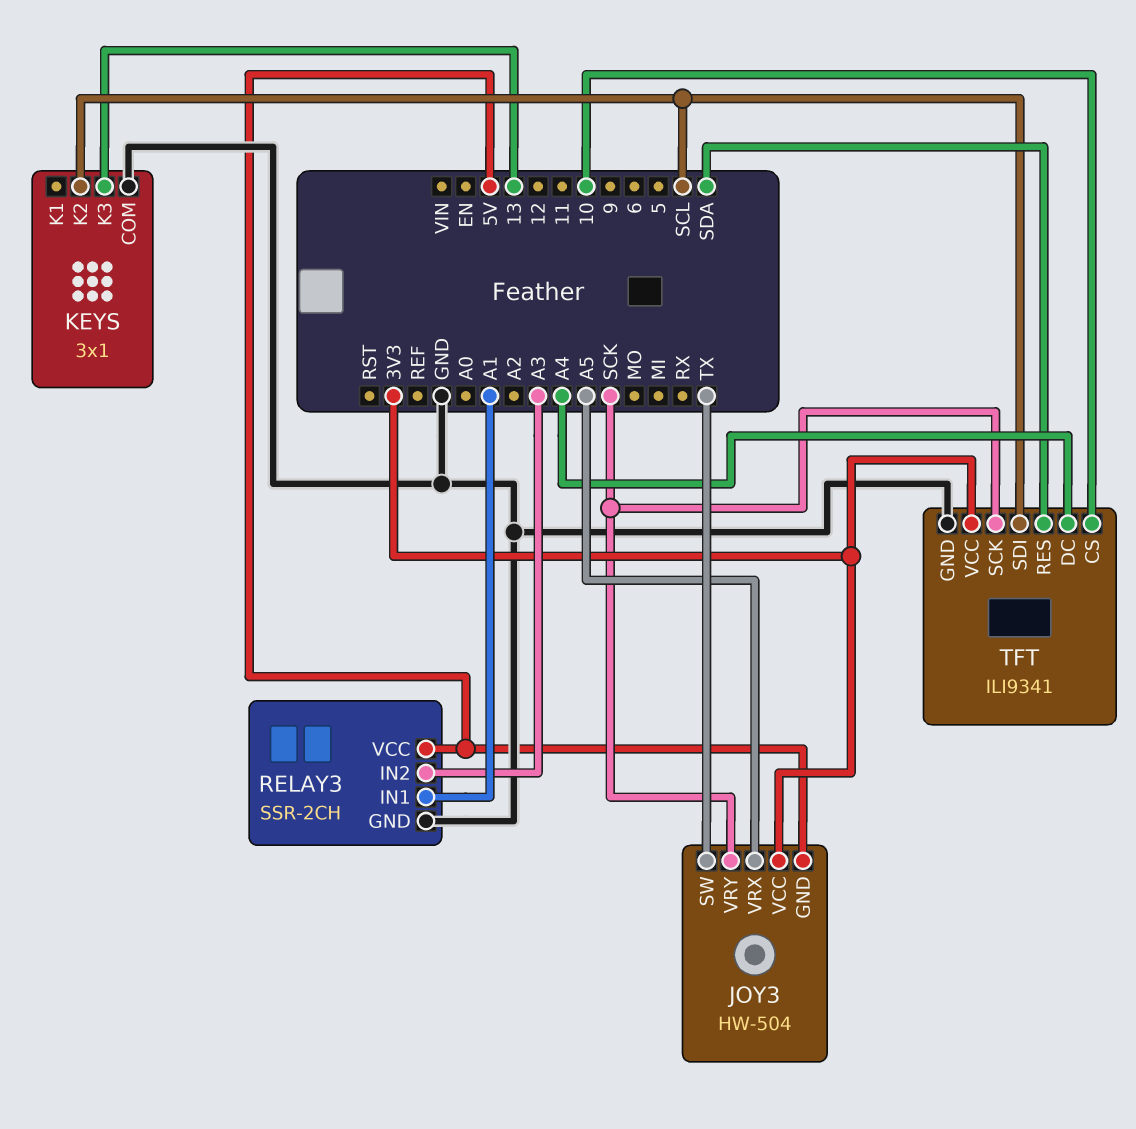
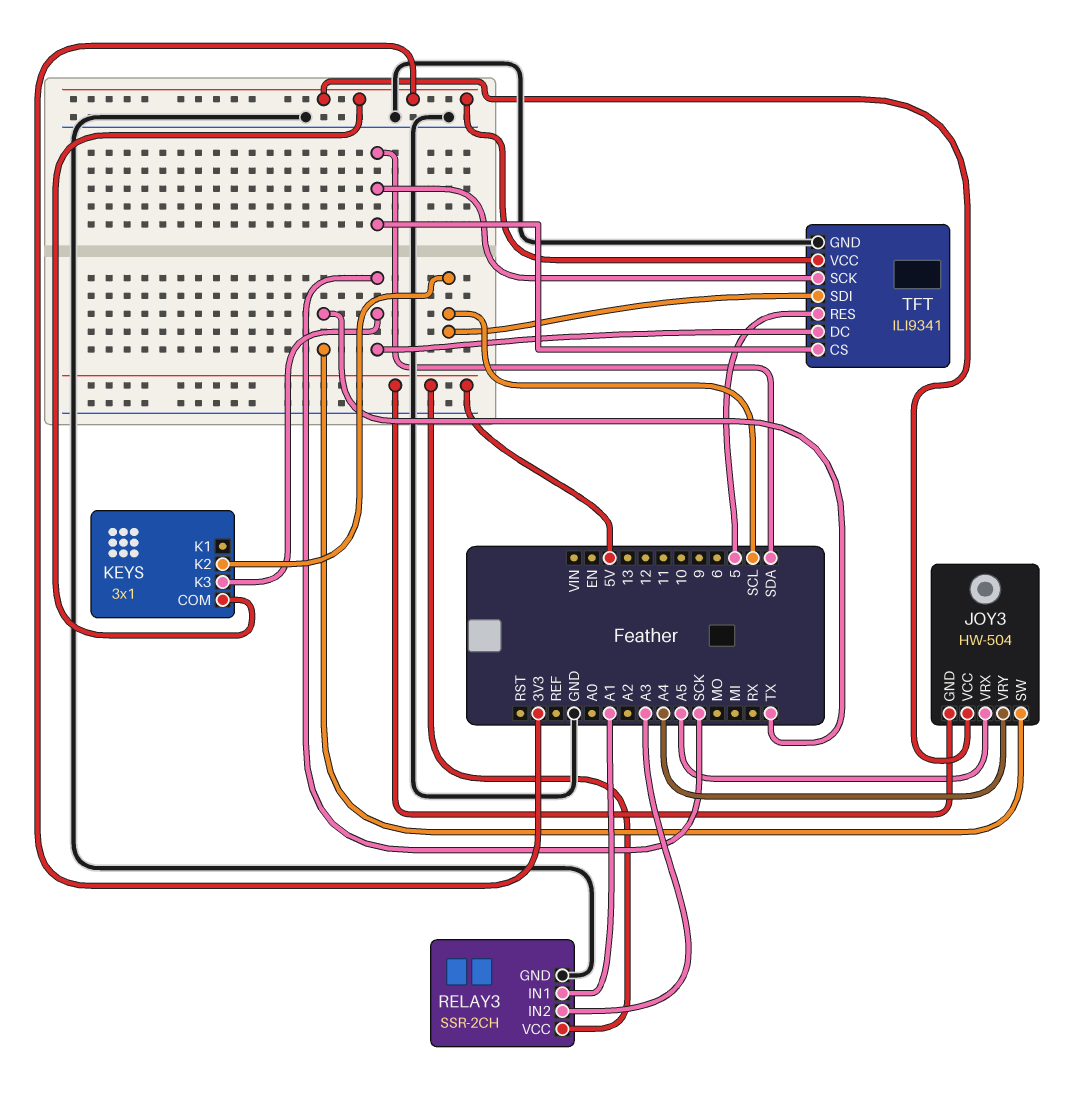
JOY3 pin VRY: SCK -> A4
KEYS pin COM: GND -> 3V3
KEYS pin K3: 13 -> SCK
TFT pin CS: 10 -> SDA
TFT pin DC: A4 -> SCK
TFT pin RES: SDA -> 5
TFT pin SCK: SCK -> SDA

